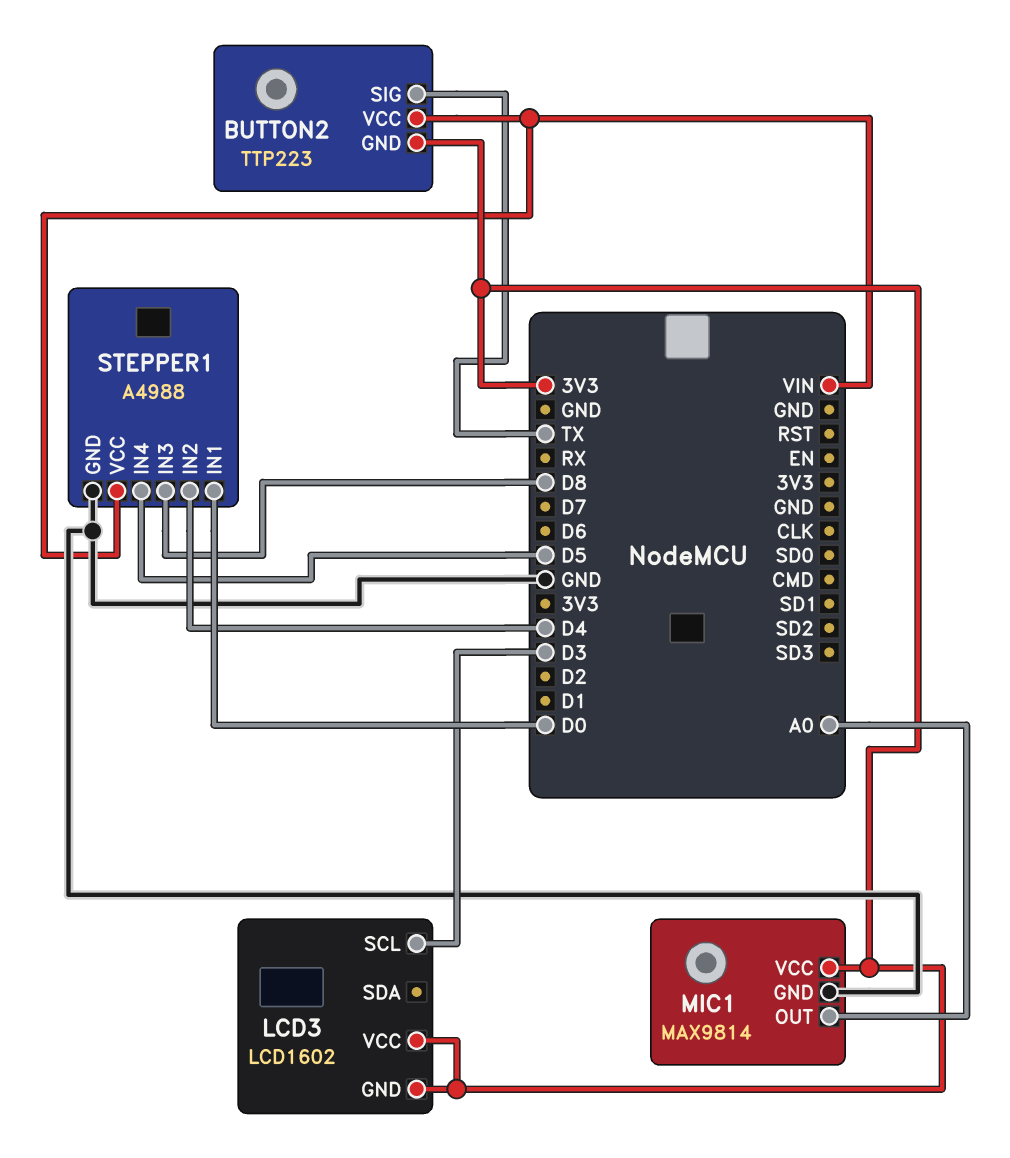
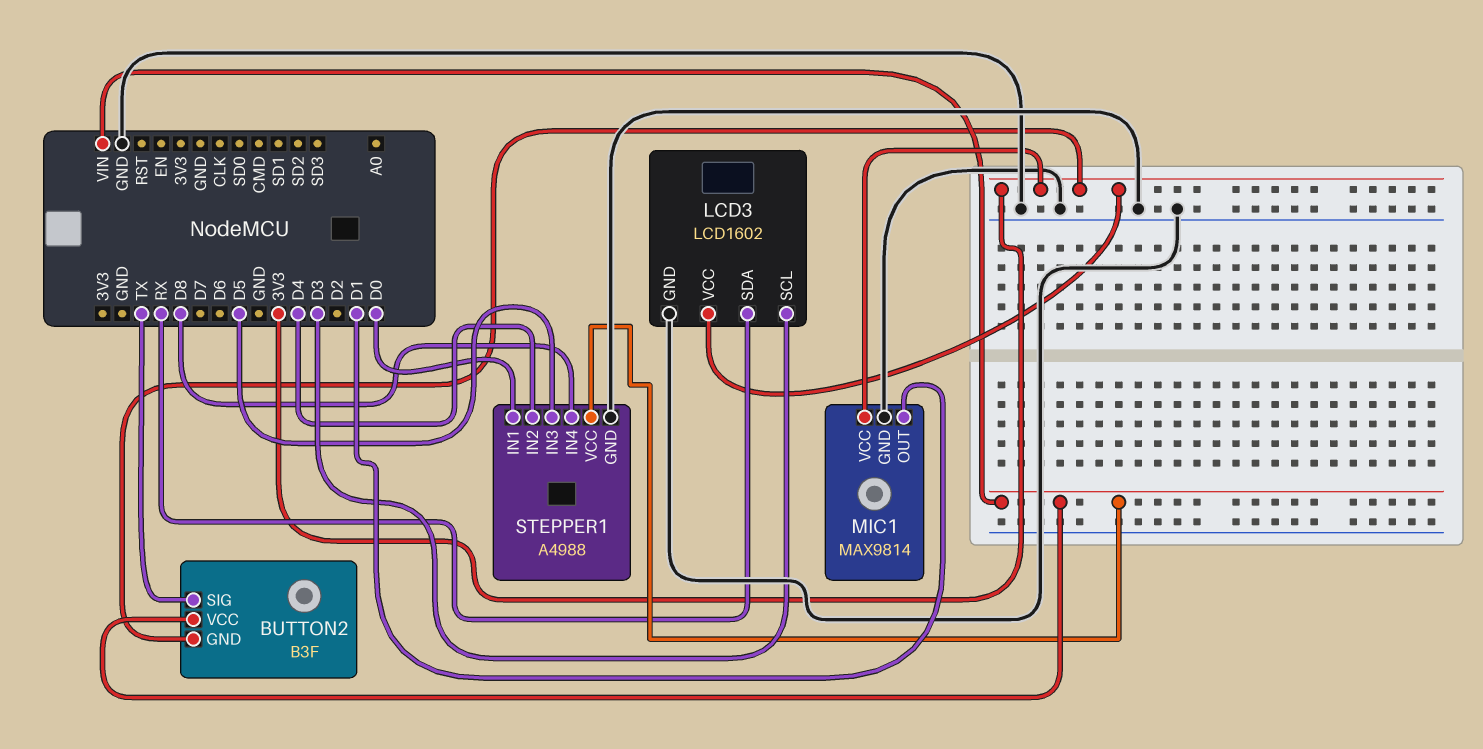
BUTTON2: TTP223 -> B3F
LCD3 pin GND: 3V3 -> GND
LCD3 pin SDA: none -> RX
MIC1 pin OUT: A0 -> D1
STEPPER1 pin IN3: D8 -> D5
STEPPER1 pin IN4: D5 -> D8

